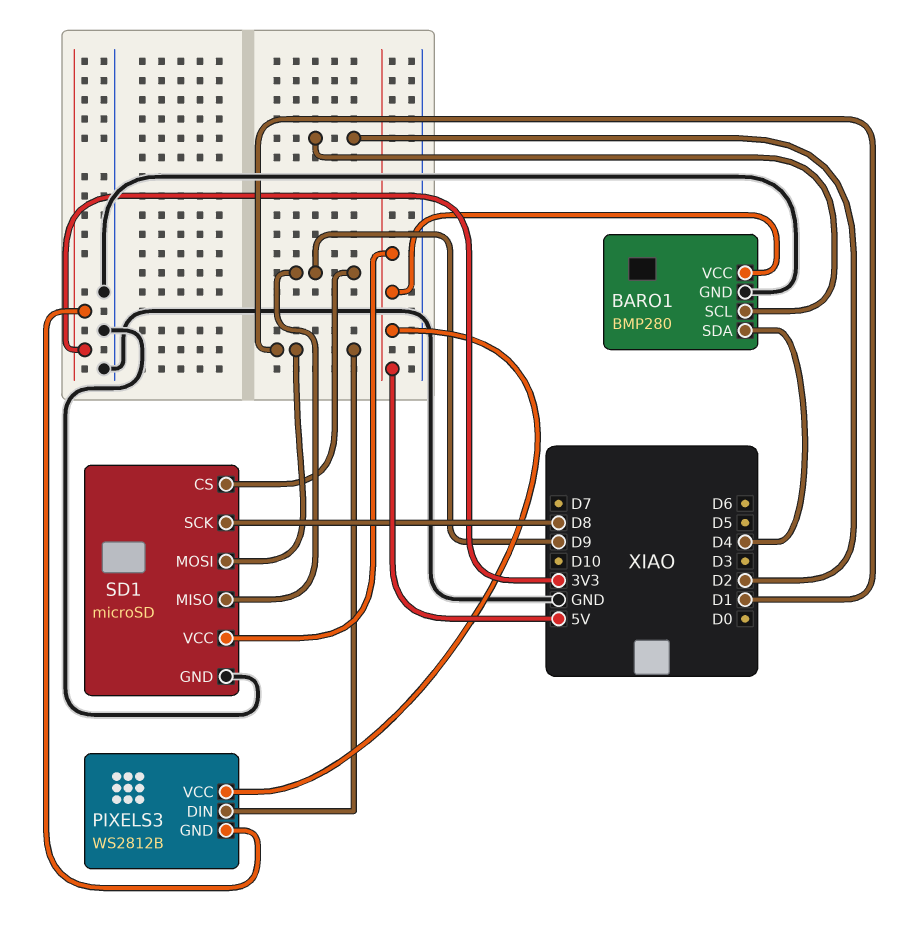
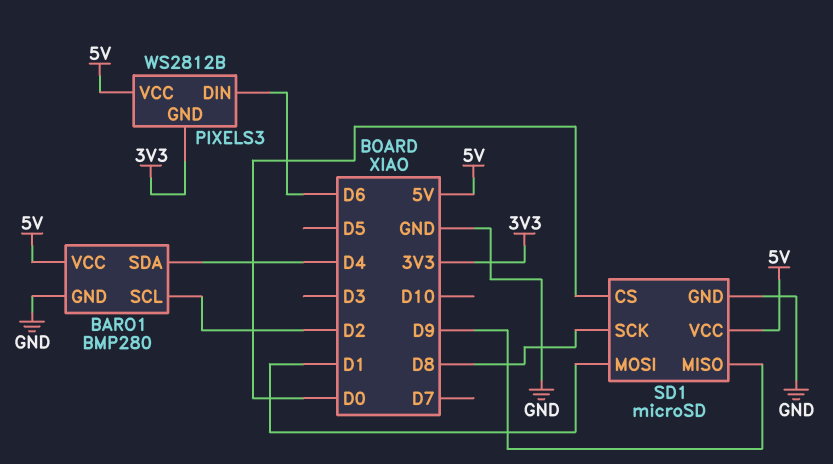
PIXELS3 pin DIN: D1 -> D6
SD1 pin CS: D9 -> D0

